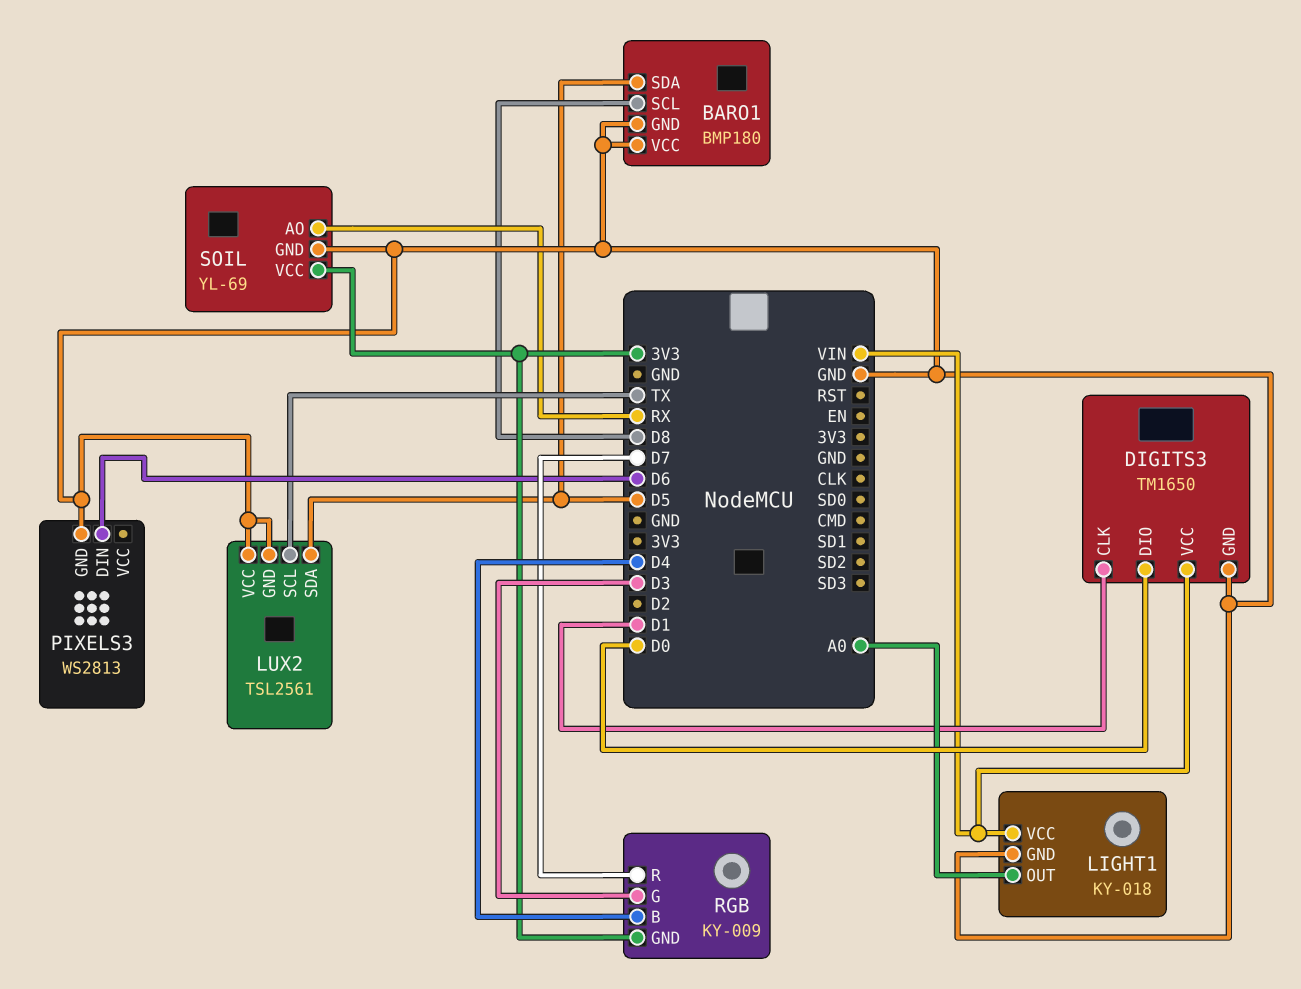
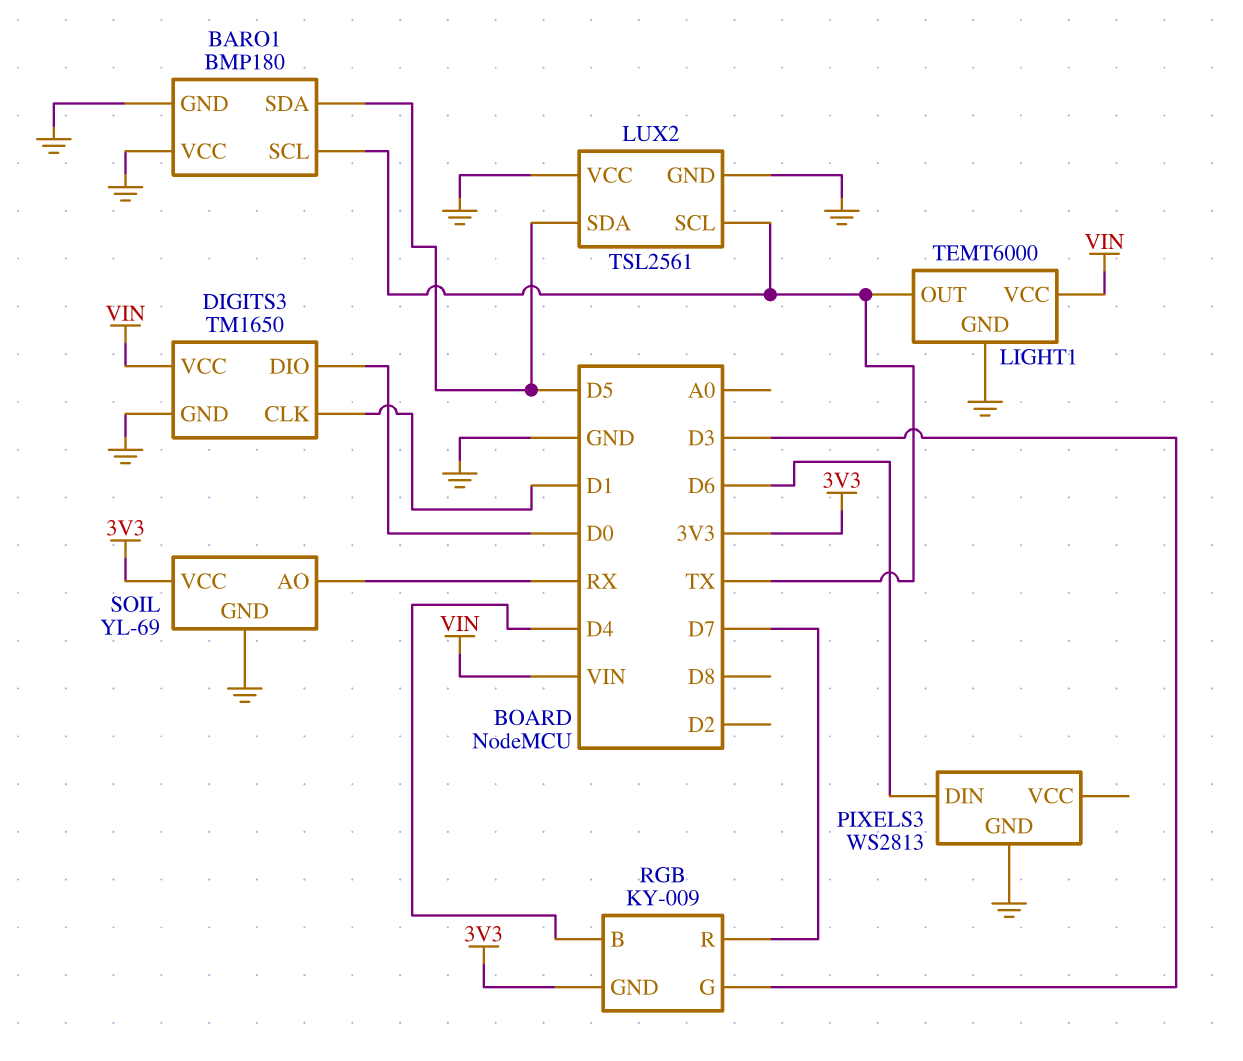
BARO1 pin SCL: D8 -> TX
LIGHT1: KY-018 -> TEMT6000
LIGHT1 pin OUT: A0 -> TX

